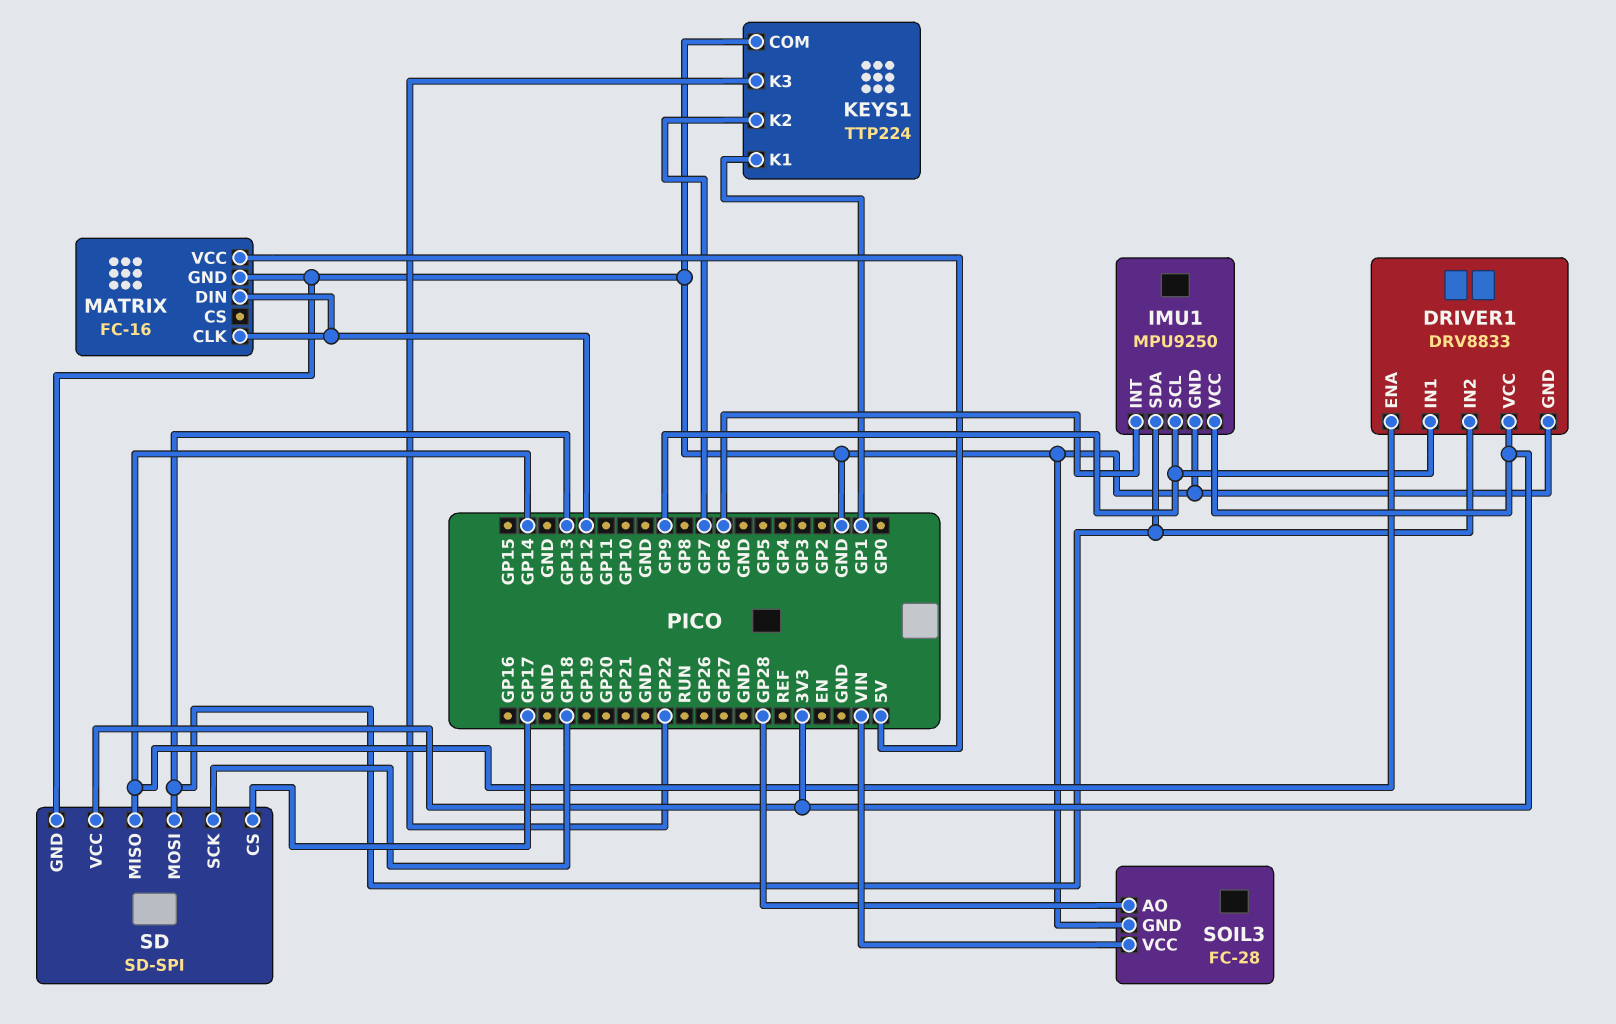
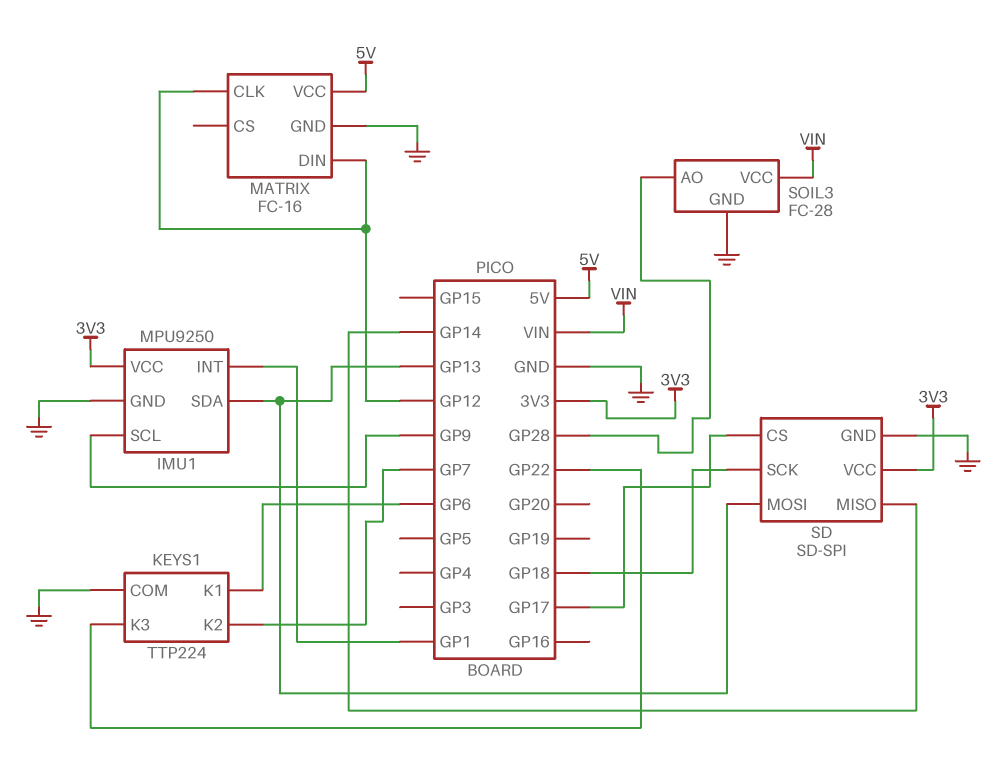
DRIVER1: DRV8833 -> none
DRIVER1 pin ENA: GP14 -> none
DRIVER1 pin GND: GND -> none
DRIVER1 pin IN1: GP9 -> none
DRIVER1 pin IN2: GP13 -> none
DRIVER1 pin VCC: 3V3 -> none
IMU1 pin INT: GP6 -> GP1
KEYS1 pin K1: GP1 -> GP6

